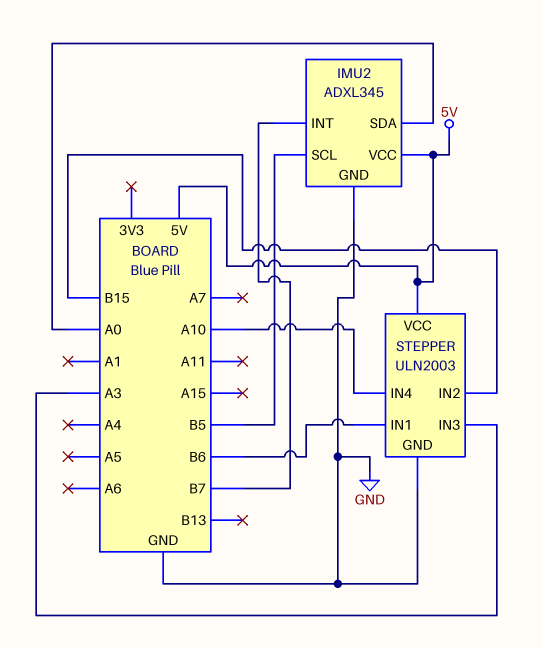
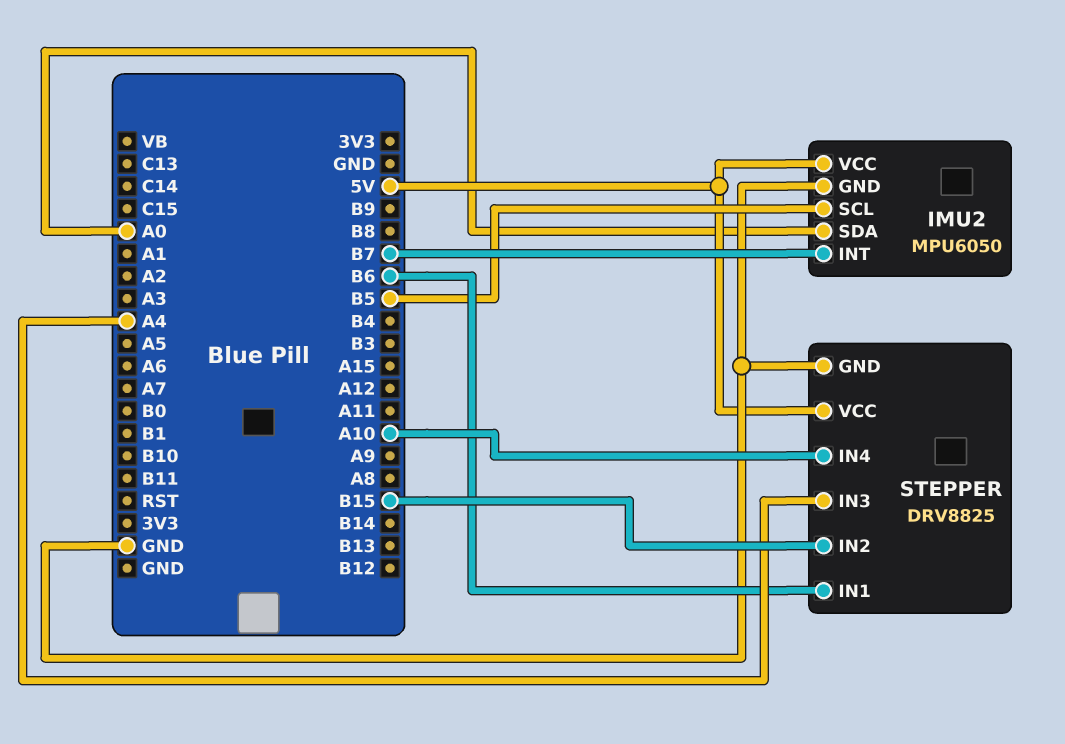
IMU2: ADXL345 -> MPU6050
STEPPER: ULN2003 -> DRV8825
STEPPER pin IN3: A3 -> A4

